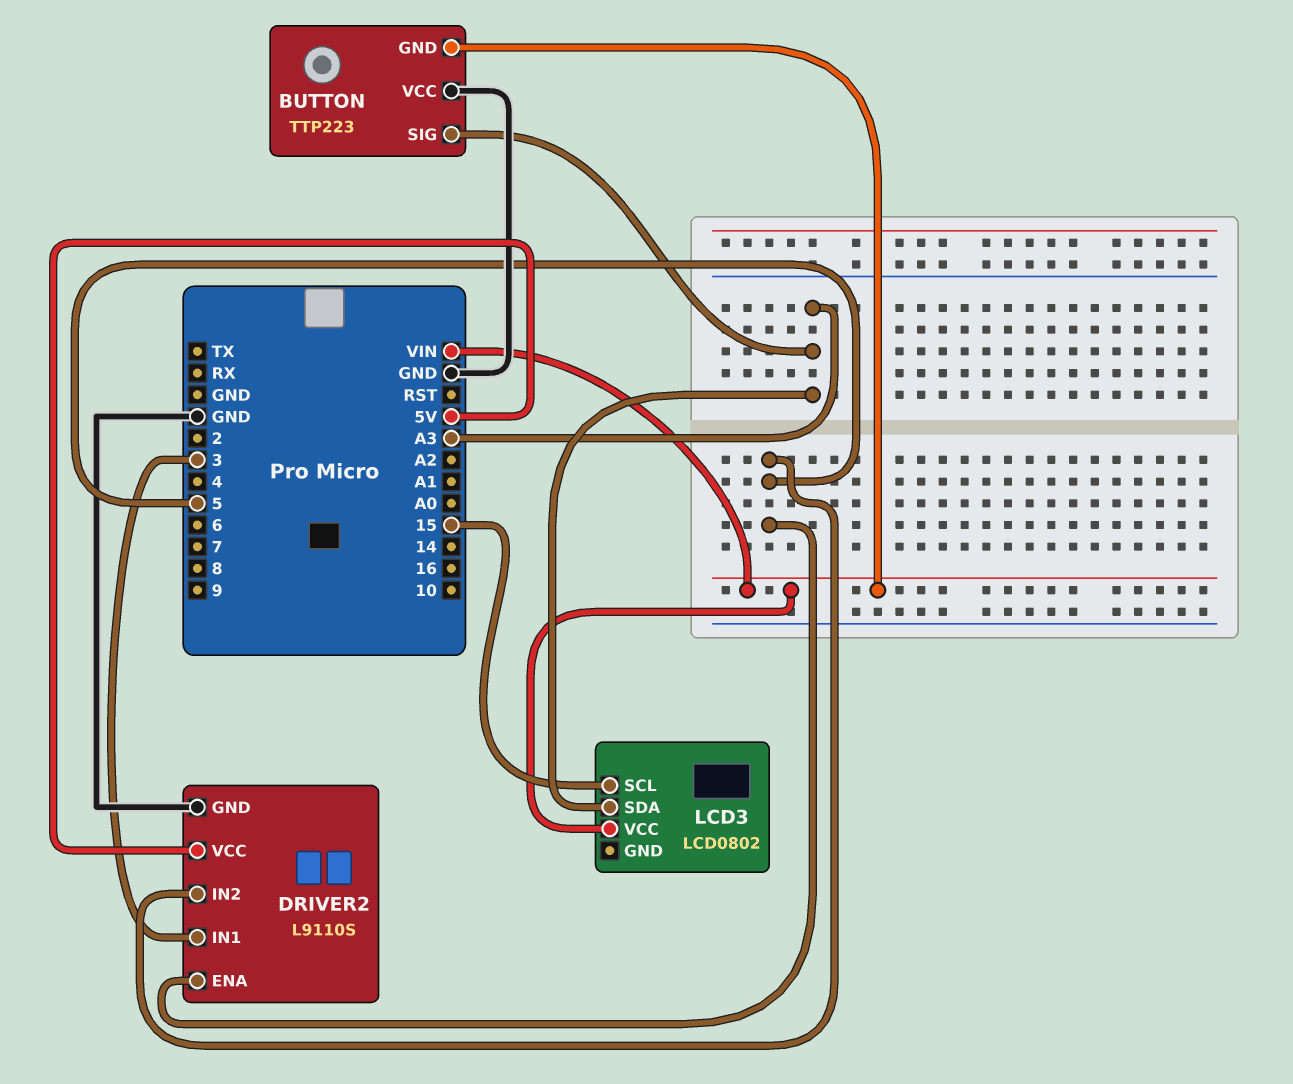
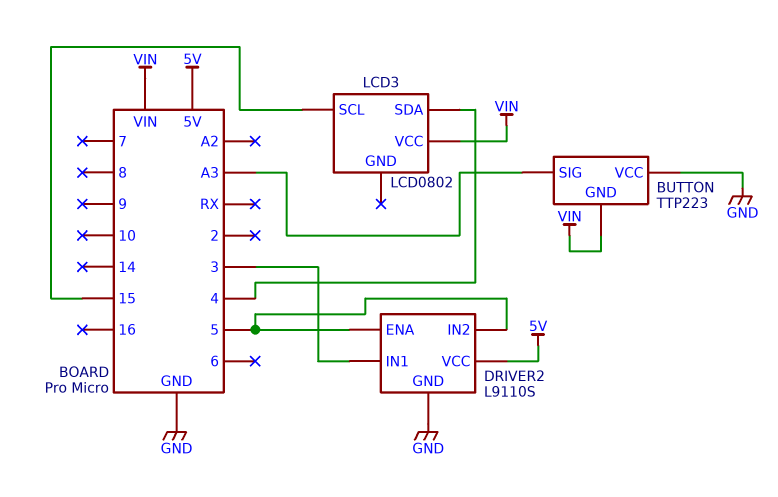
LCD3 pin SDA: A3 -> 4

